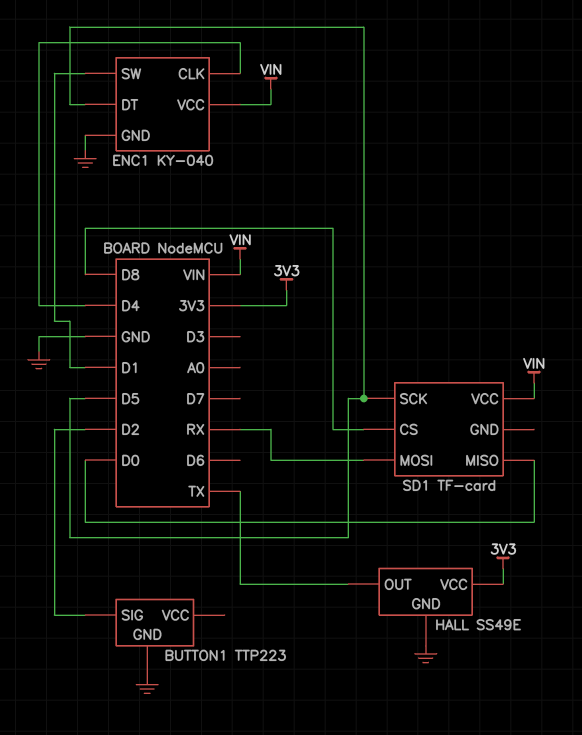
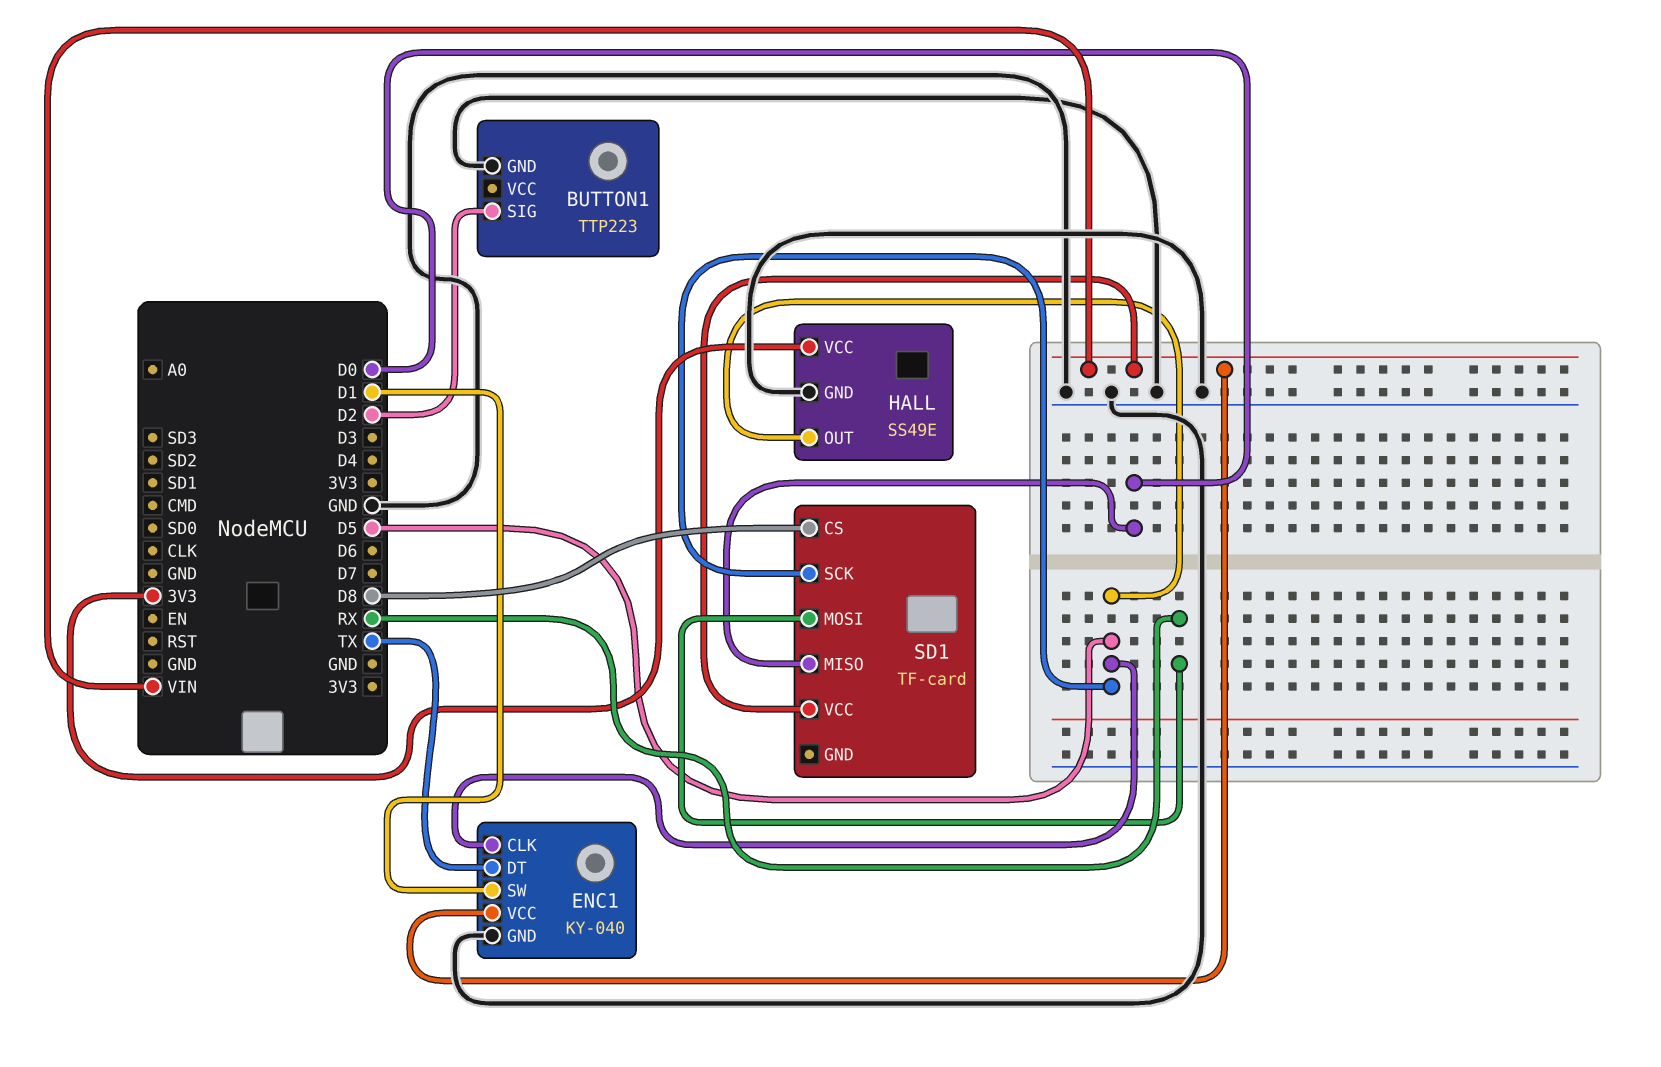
ENC1 pin CLK: D4 -> D5
ENC1 pin DT: D5 -> TX
HALL pin OUT: TX -> D5

